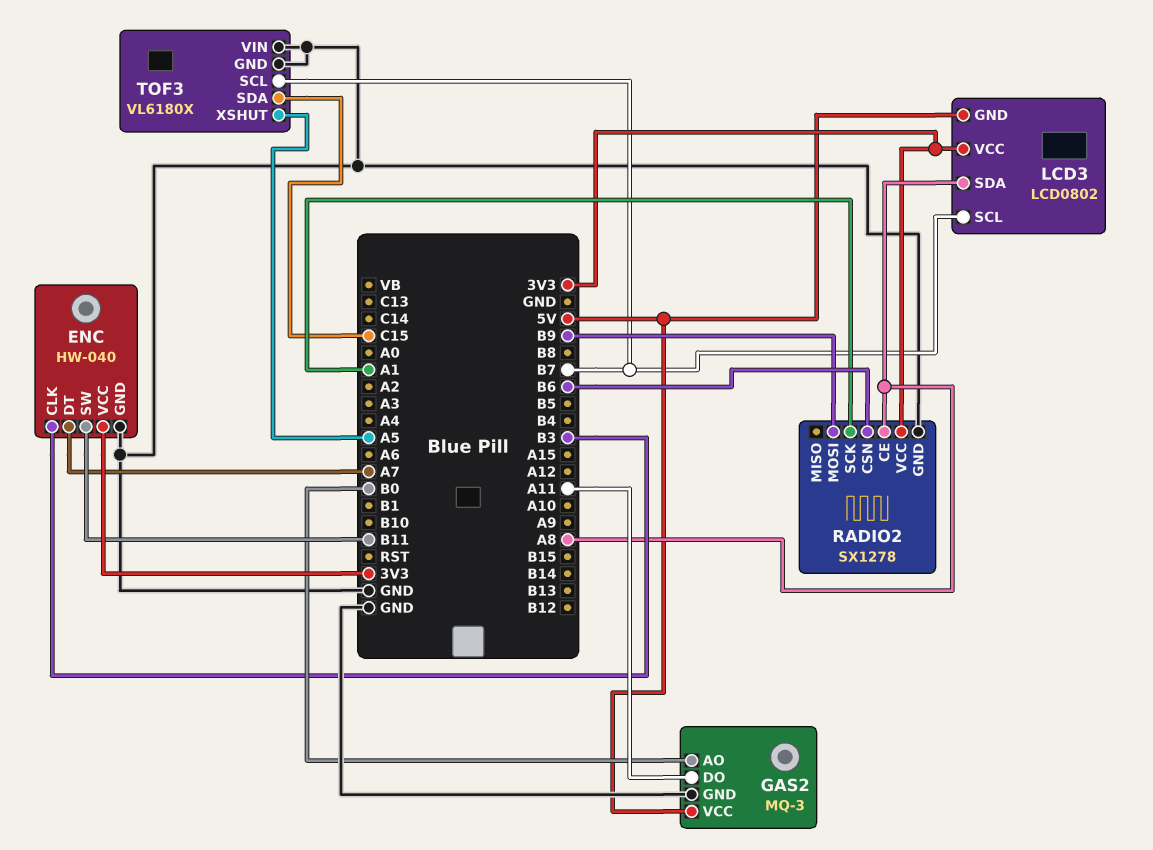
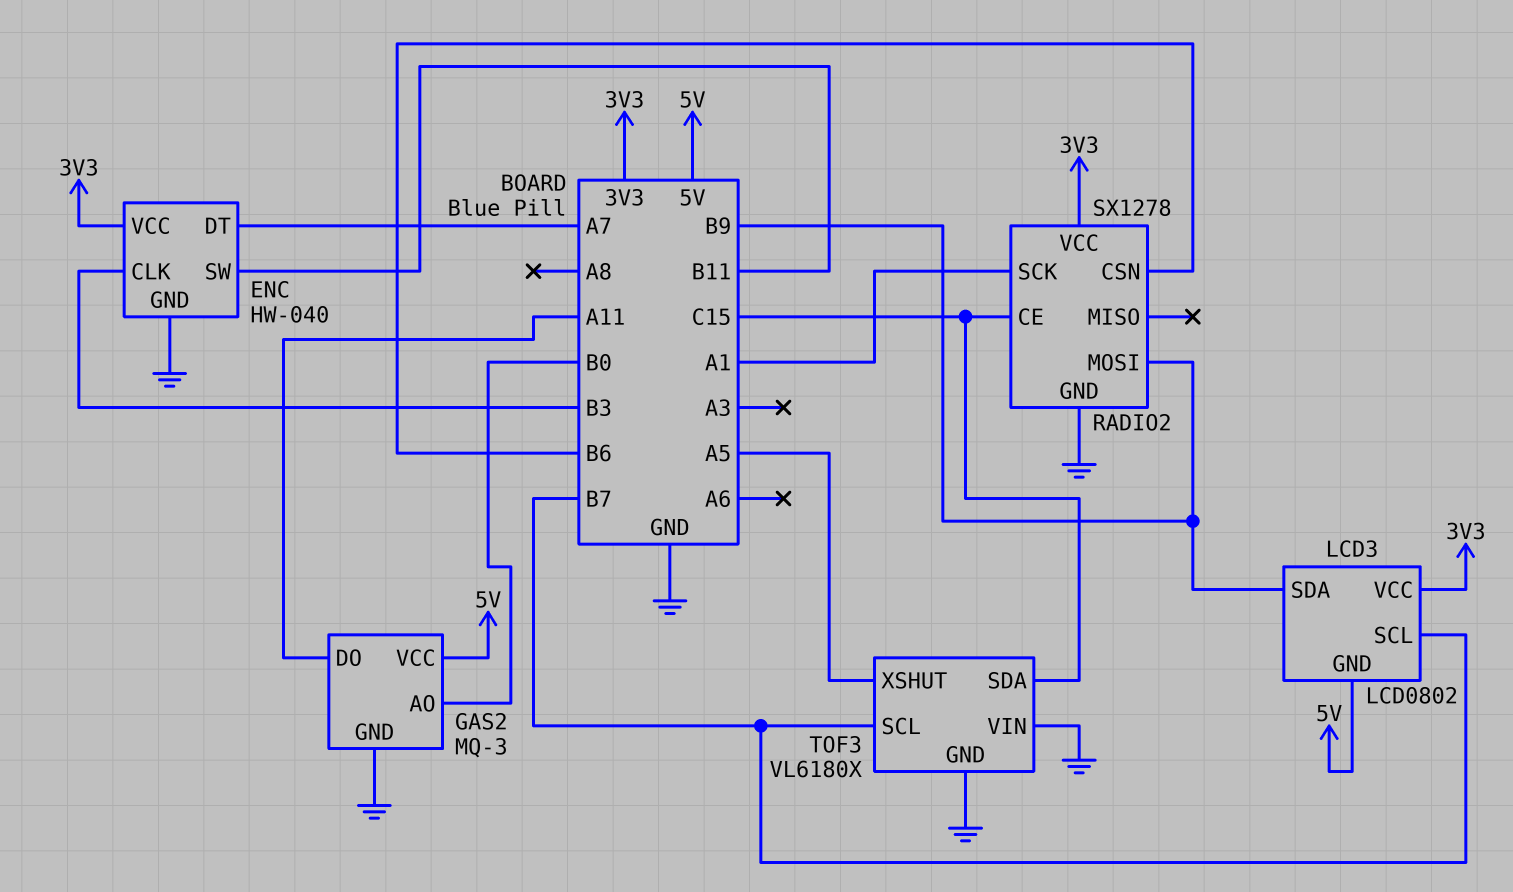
LCD3 pin SDA: A8 -> B9
RADIO2 pin CE: A8 -> C15

